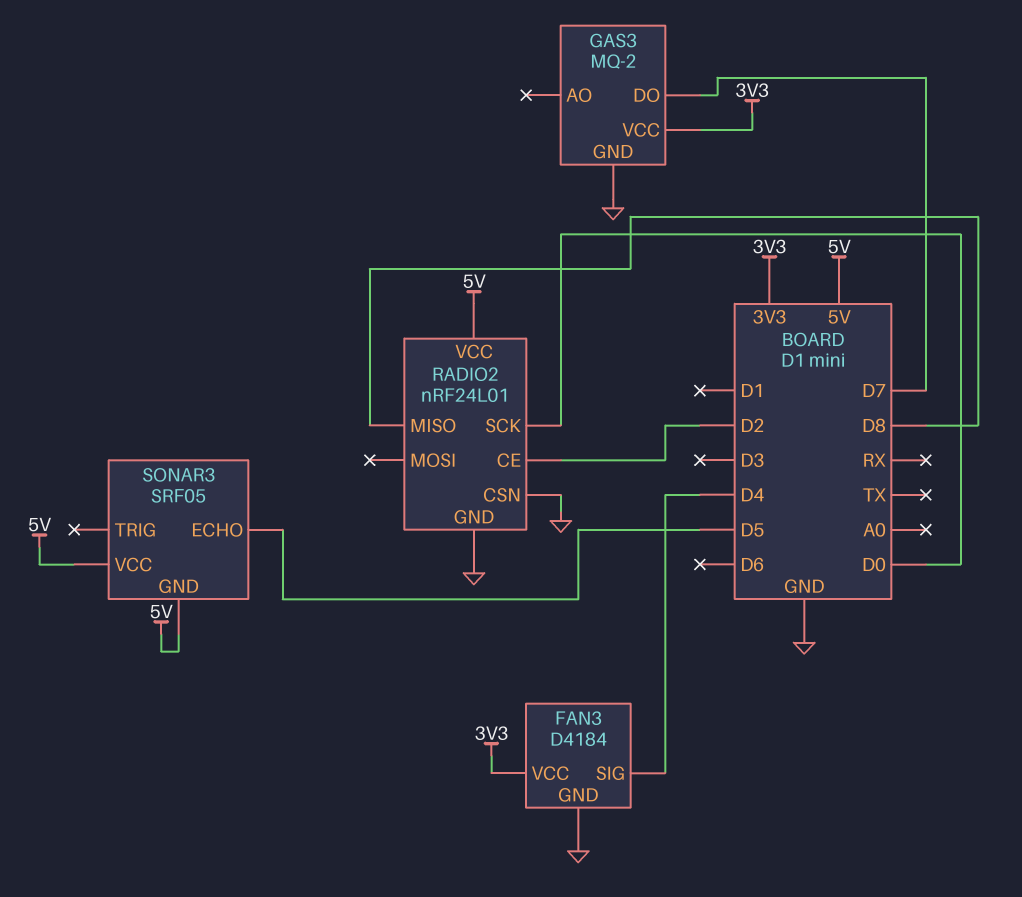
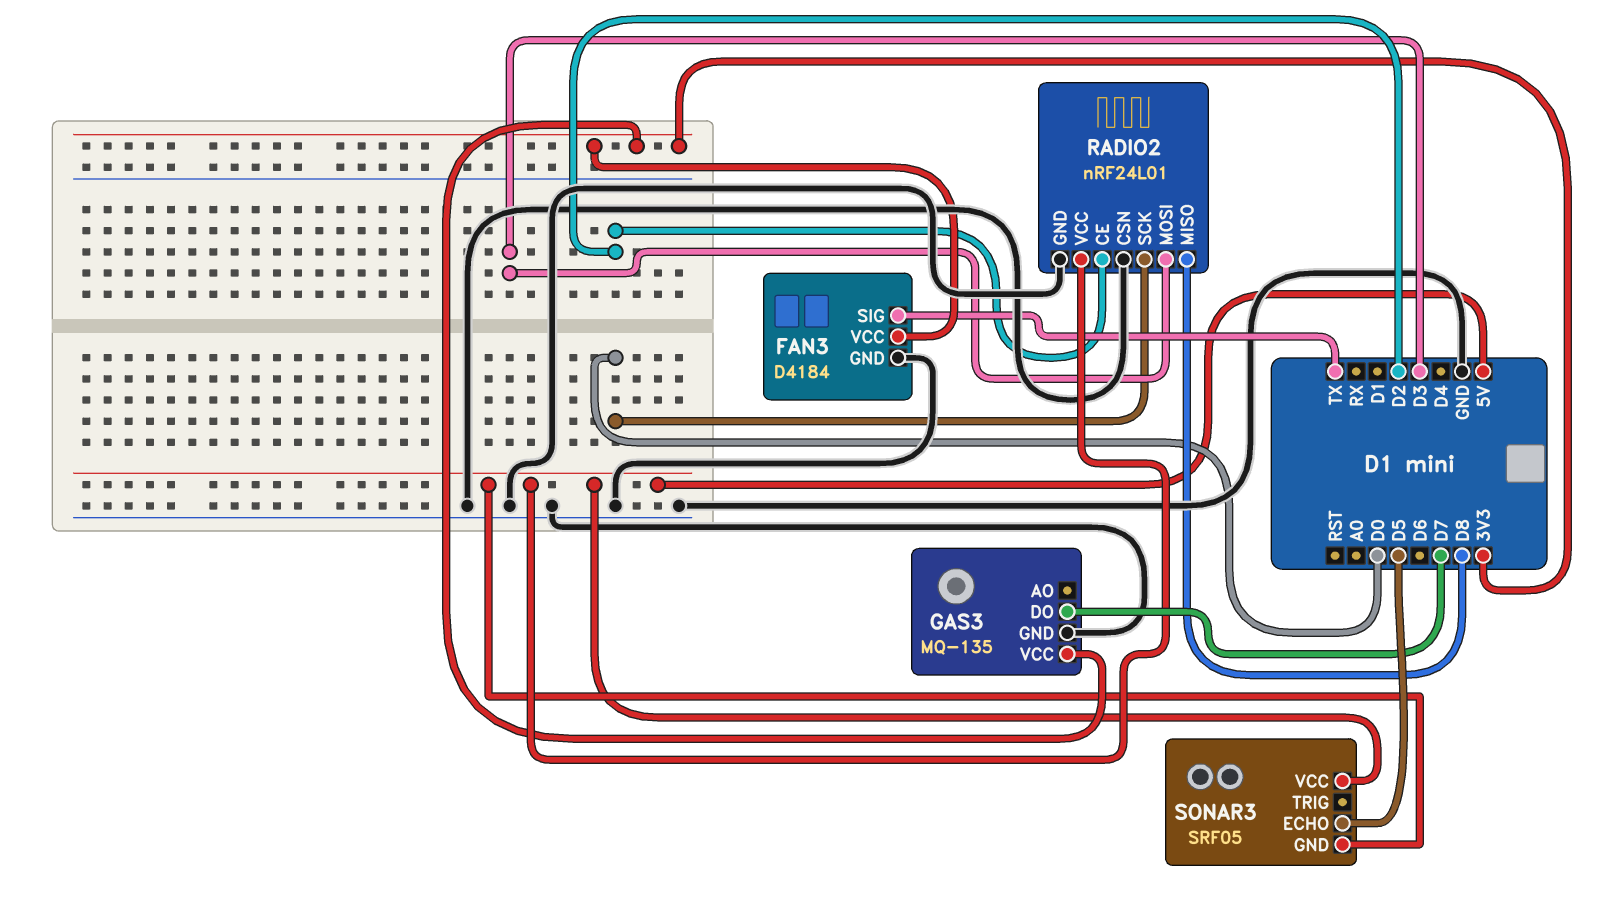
FAN3 pin SIG: D4 -> TX
GAS3: MQ-2 -> MQ-135
RADIO2 pin MOSI: none -> D3

